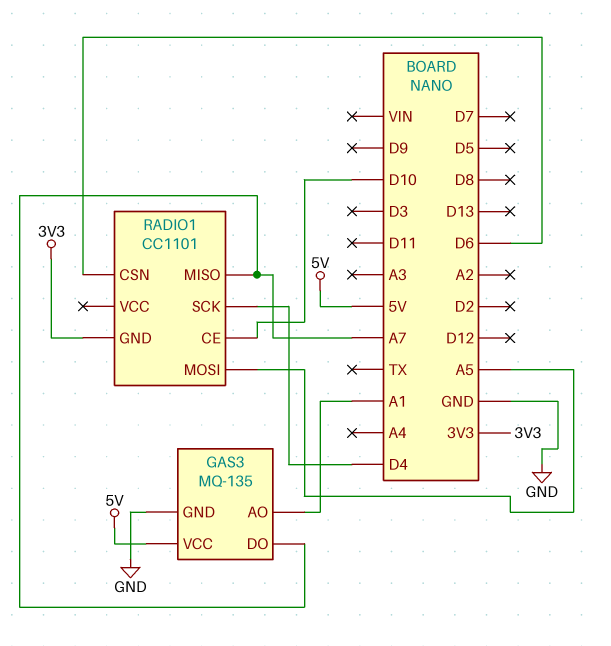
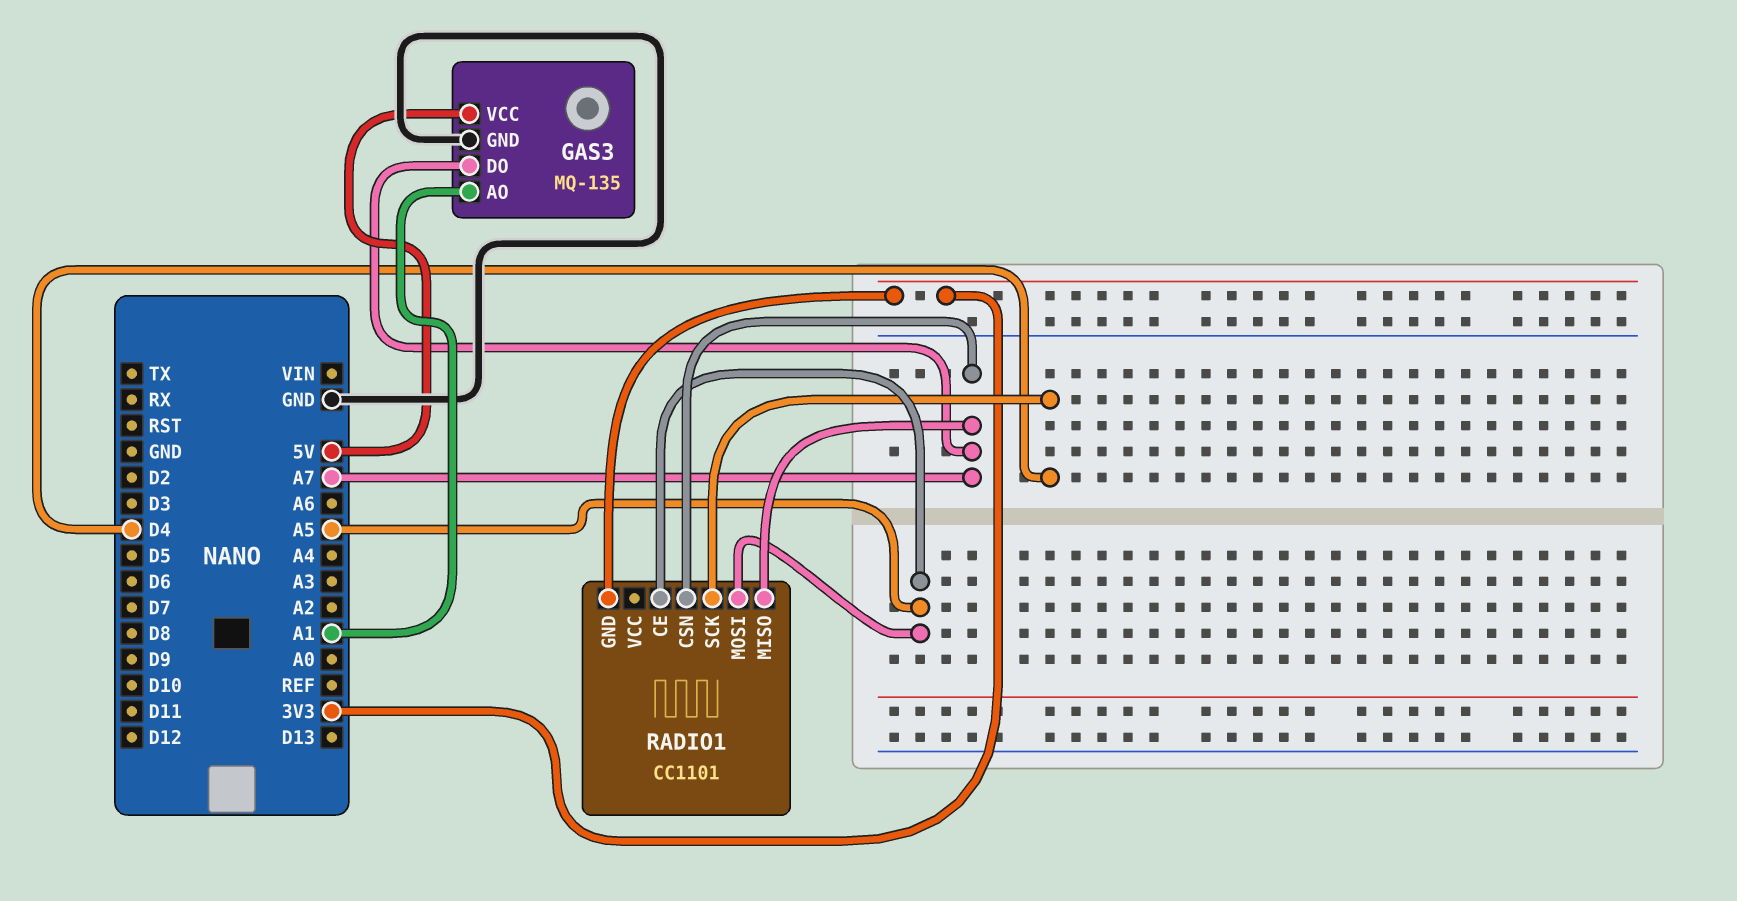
RADIO1 pin CE: D10 -> A5
RADIO1 pin CSN: D6 -> A7

